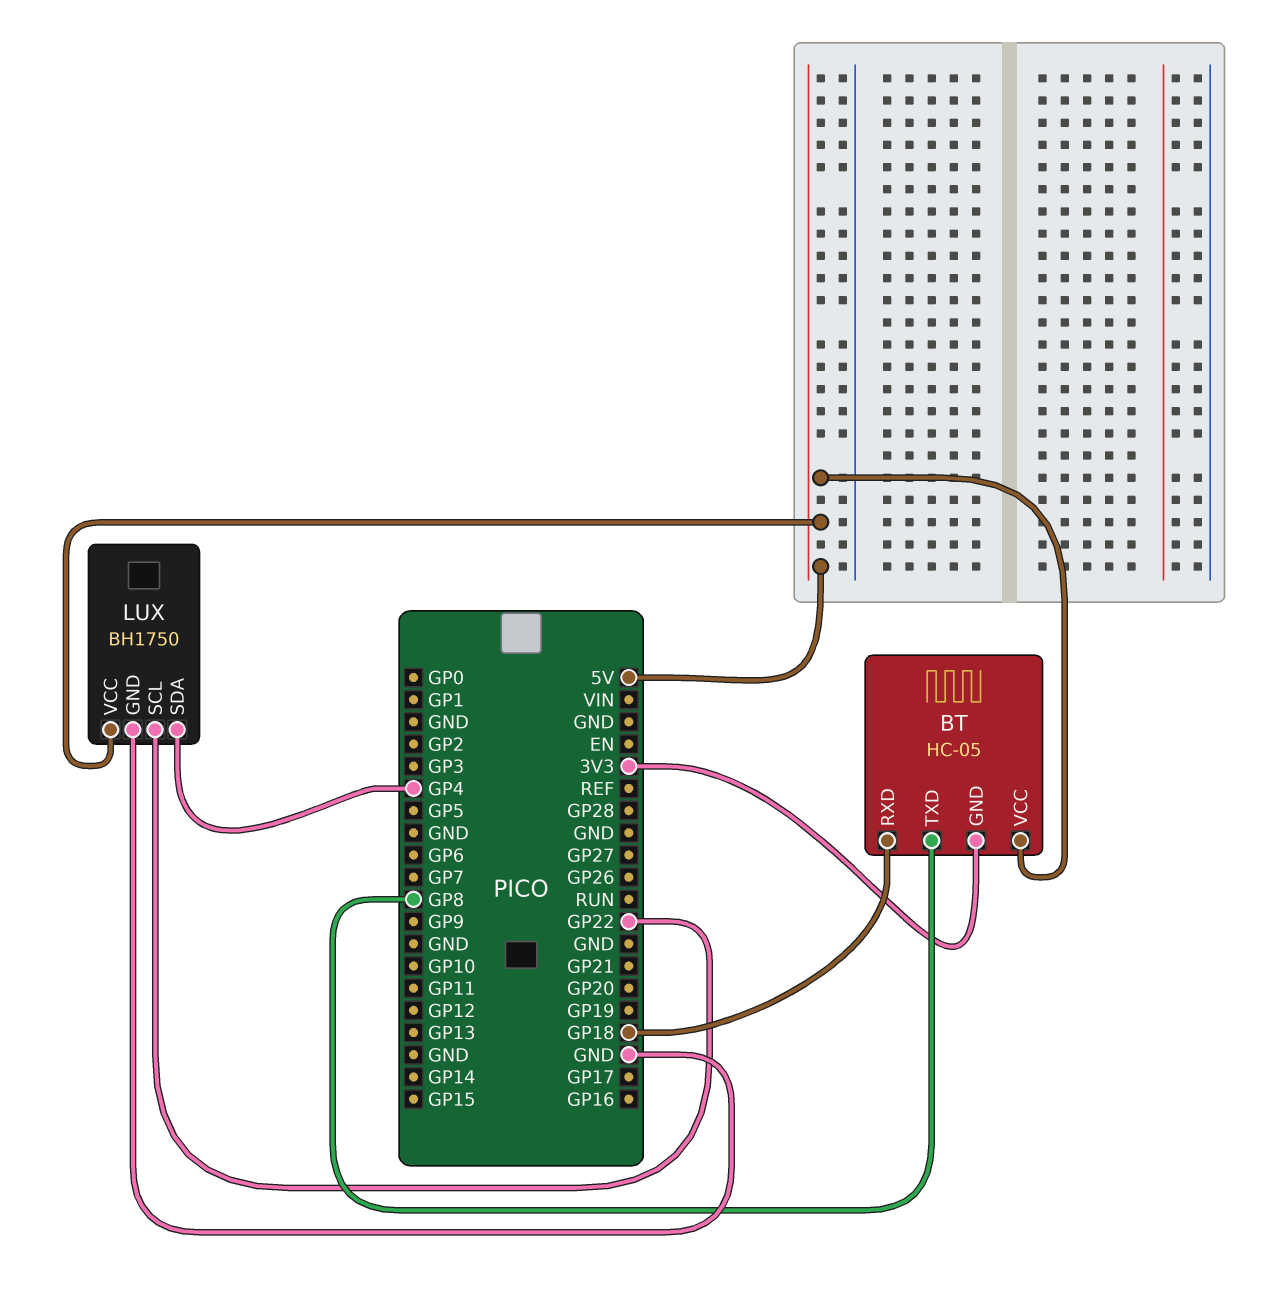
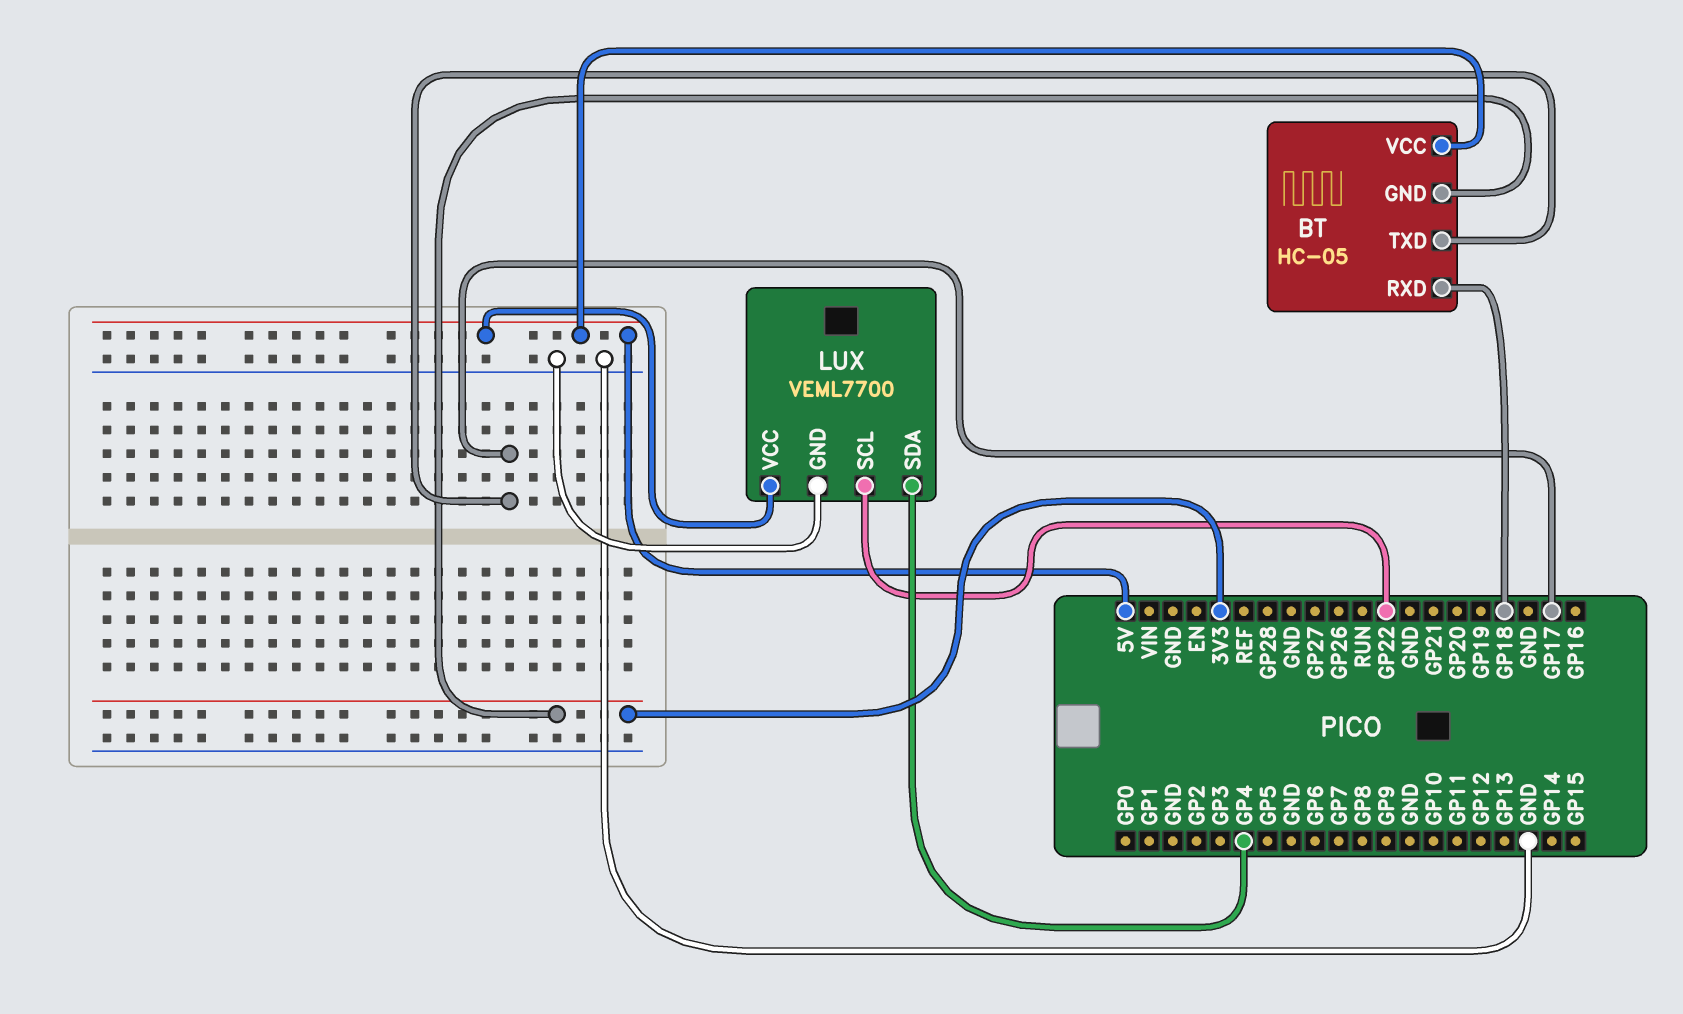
BT pin TXD: GP8 -> GP17
LUX: BH1750 -> VEML7700

